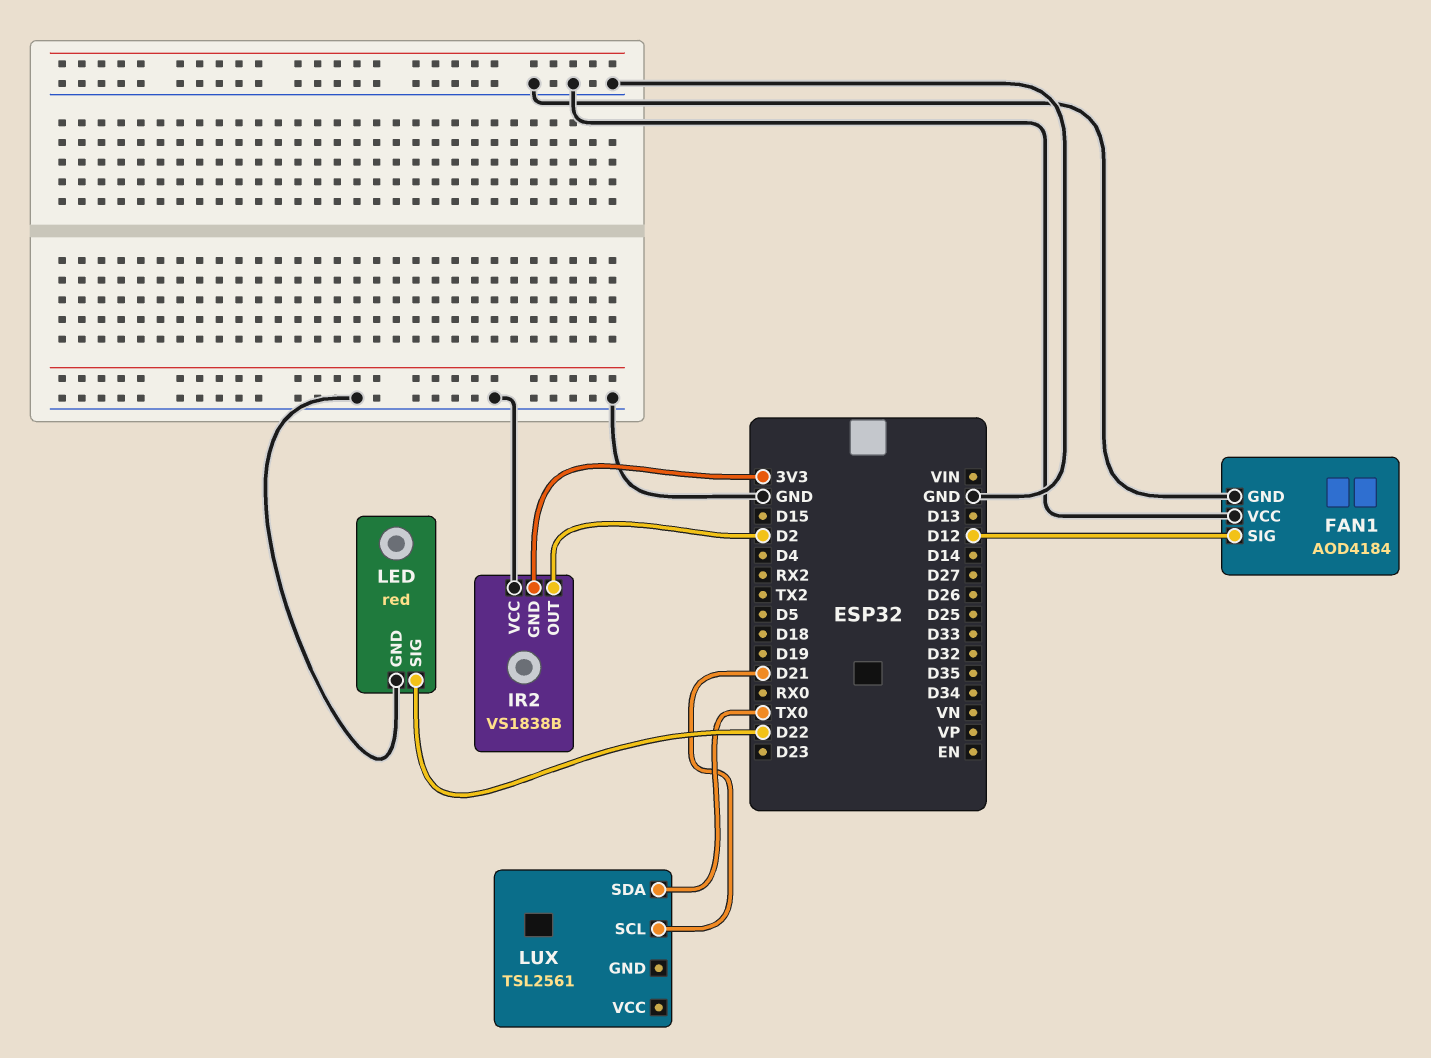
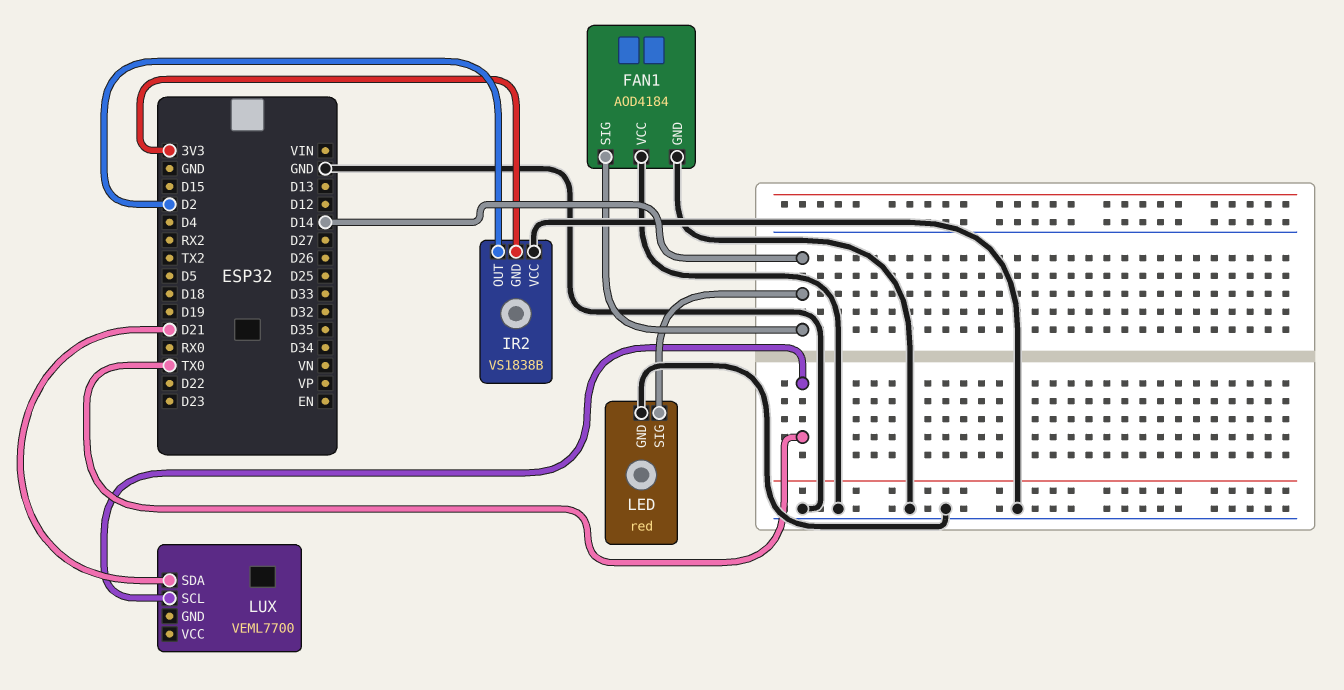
FAN1 pin SIG: D12 -> D14
LED pin SIG: D22 -> D14
LUX: TSL2561 -> VEML7700
LUX pin SCL: D21 -> TX0
LUX pin SDA: TX0 -> D21

